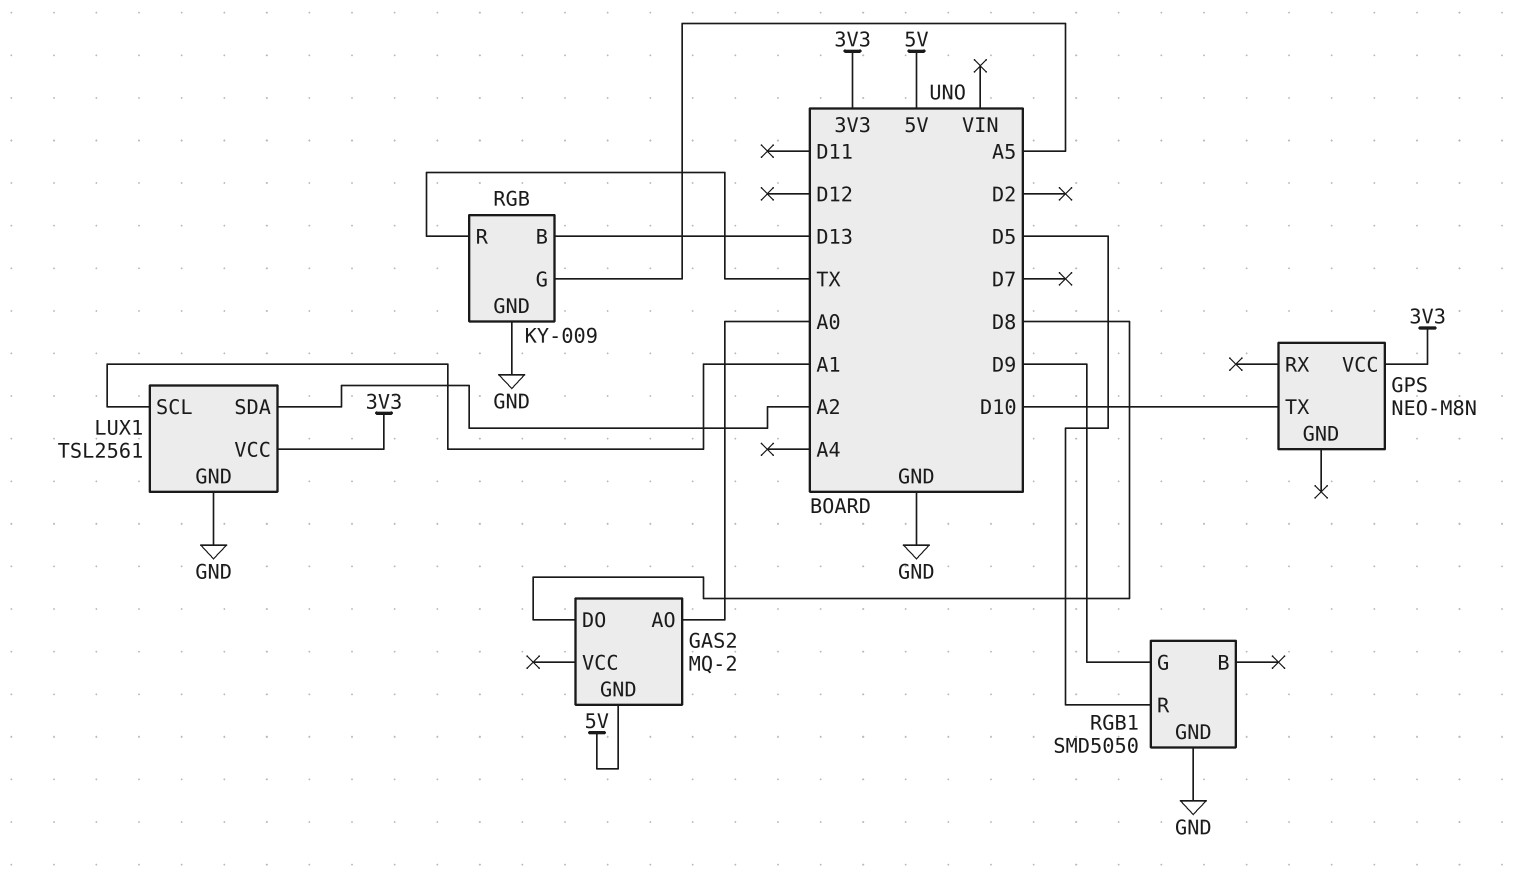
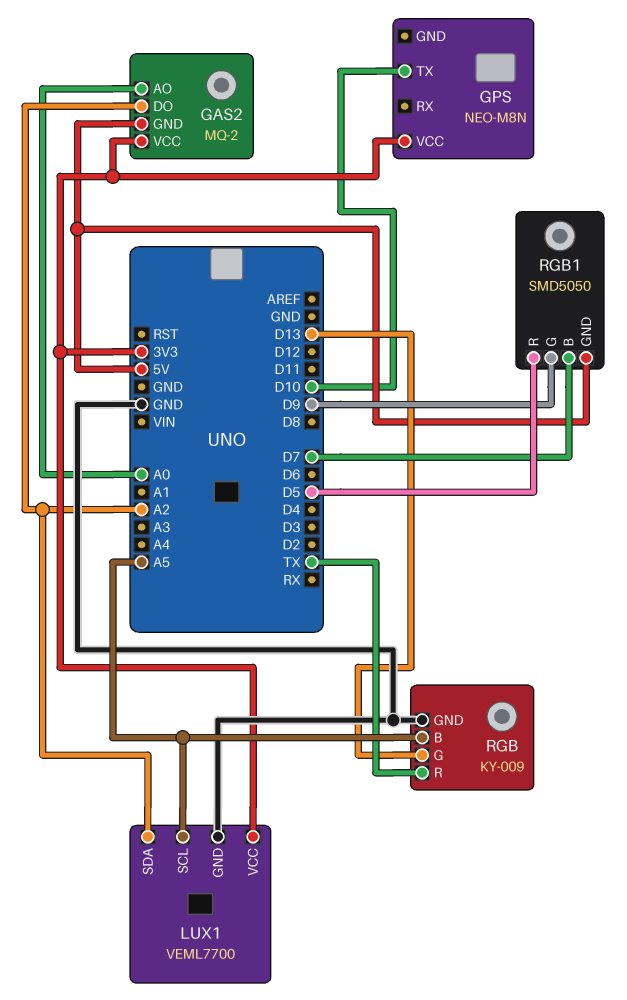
GAS2 pin DO: D8 -> A2
GAS2 pin VCC: none -> 3V3
LUX1: TSL2561 -> VEML7700
LUX1 pin SCL: A1 -> A5
RGB pin B: D13 -> A5
RGB pin G: A5 -> D13
RGB1 pin B: none -> D7
RGB1 pin GND: GND -> 5V

